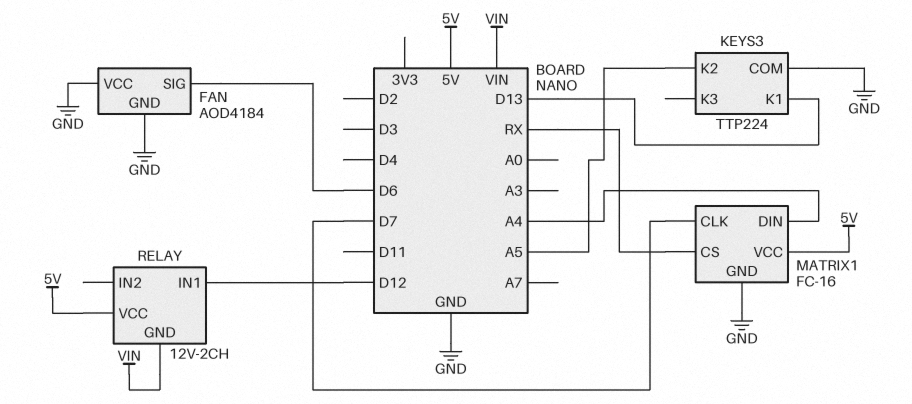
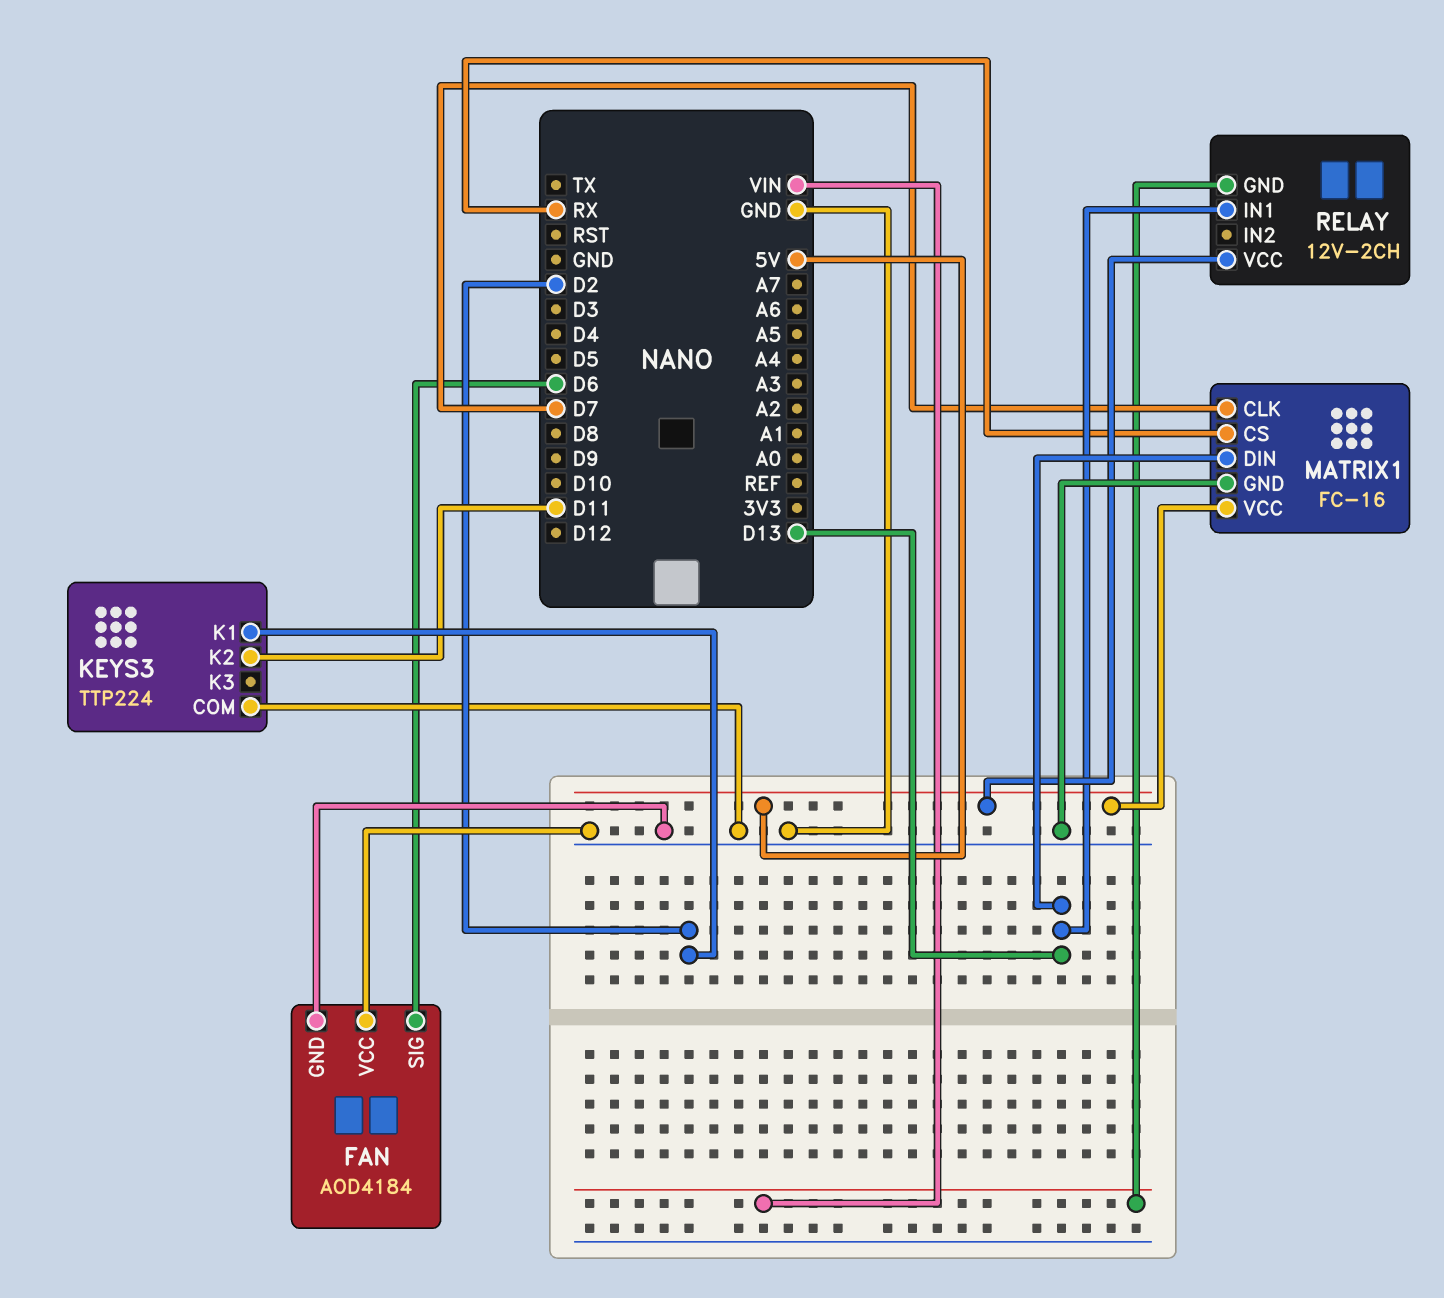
KEYS3 pin K1: D13 -> D2
KEYS3 pin K2: A5 -> D11
MATRIX1 pin DIN: A4 -> D13
RELAY pin IN1: D12 -> D13

